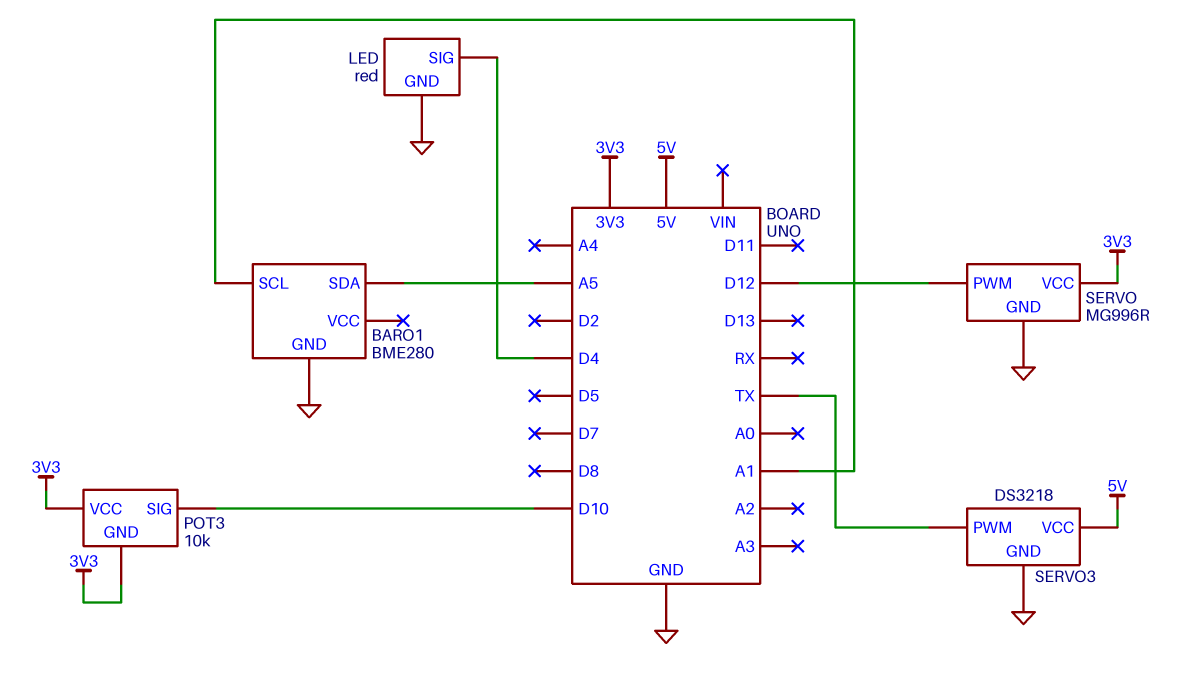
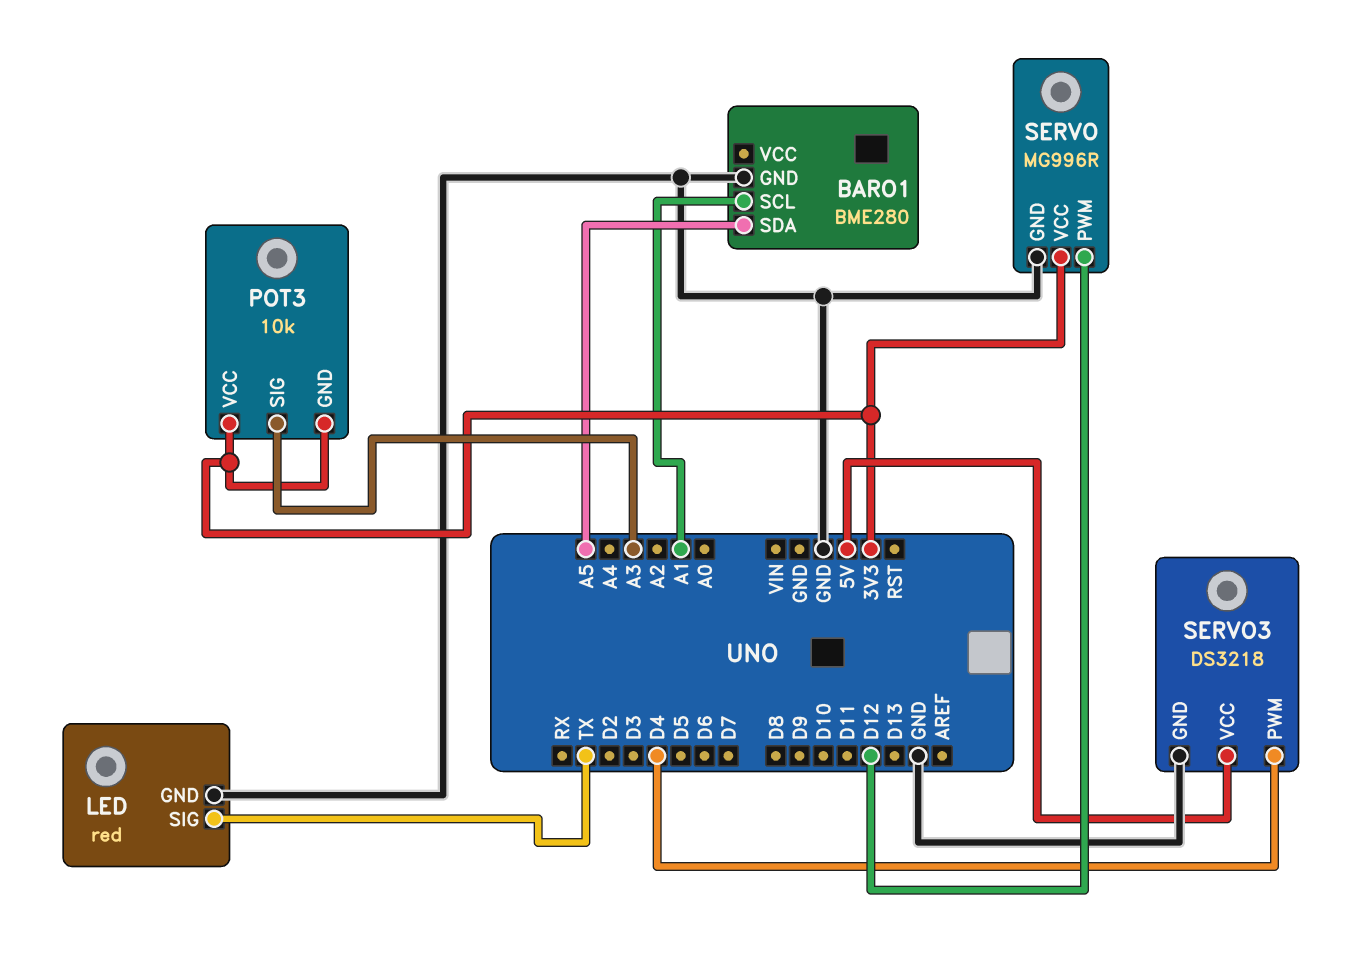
LED pin SIG: D4 -> TX
POT3 pin SIG: D10 -> A3
SERVO3 pin PWM: TX -> D4

